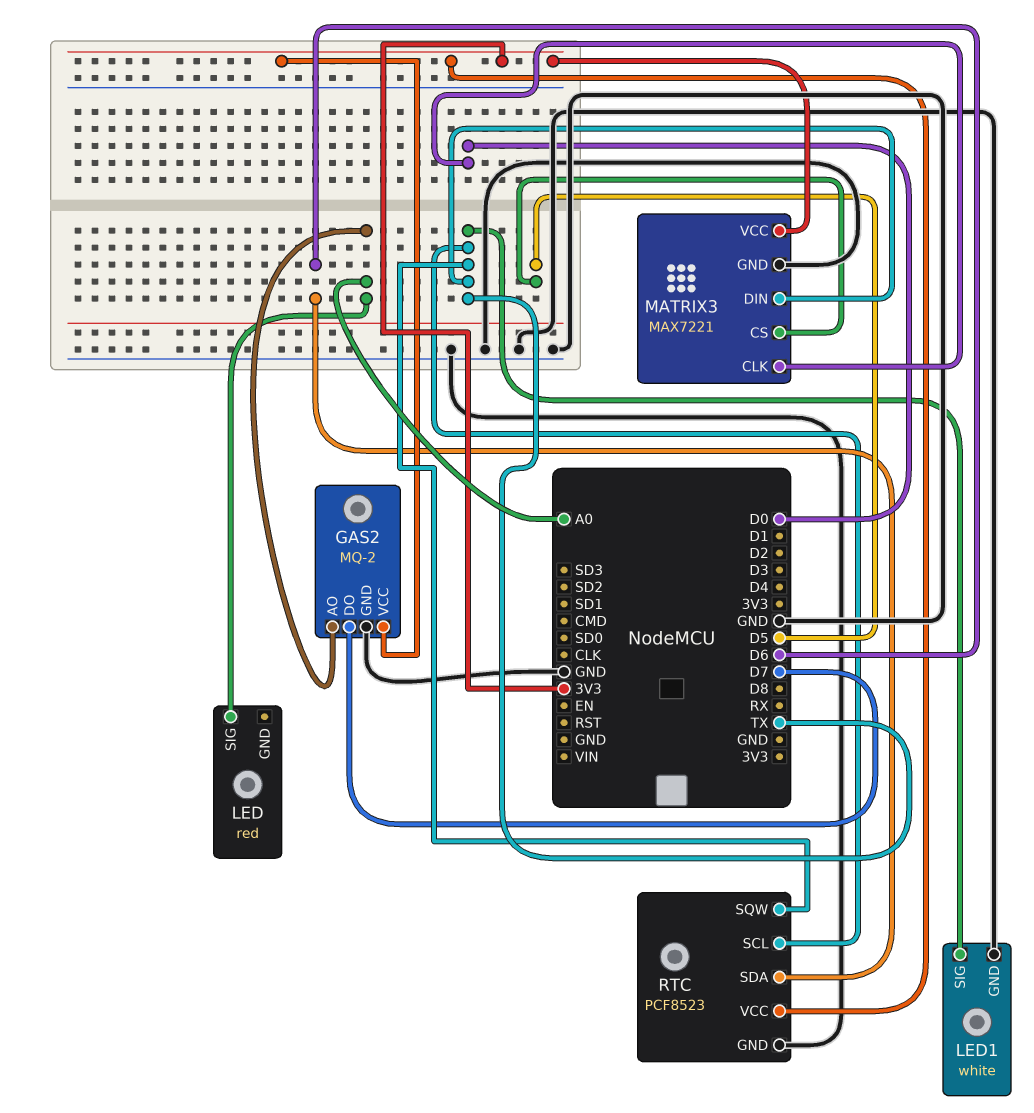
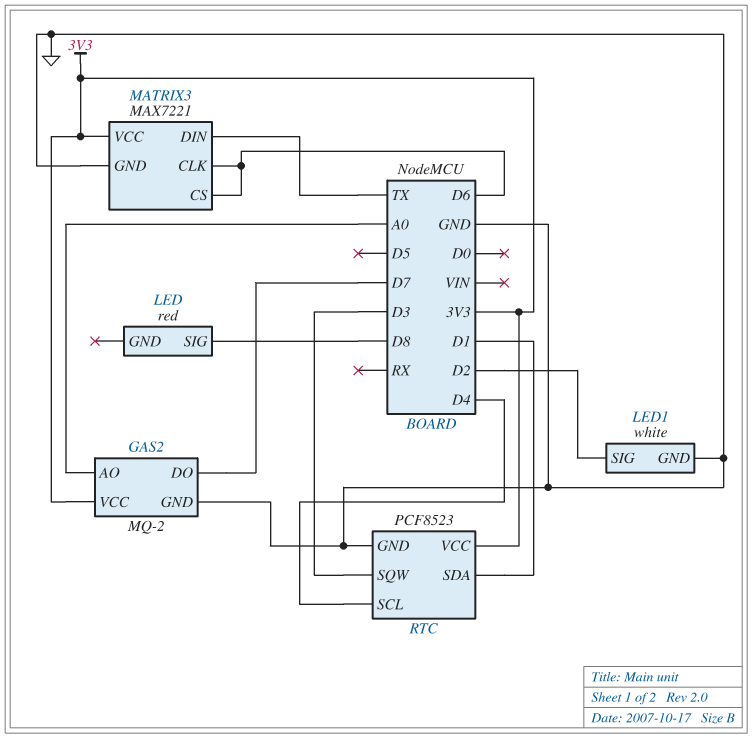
LED pin SIG: A0 -> D8
LED1 pin SIG: TX -> D2
MATRIX3 pin CLK: D0 -> D6
MATRIX3 pin CS: D5 -> D6
RTC pin SCL: TX -> D4
RTC pin SDA: D6 -> D1
RTC pin SQW: TX -> D3

